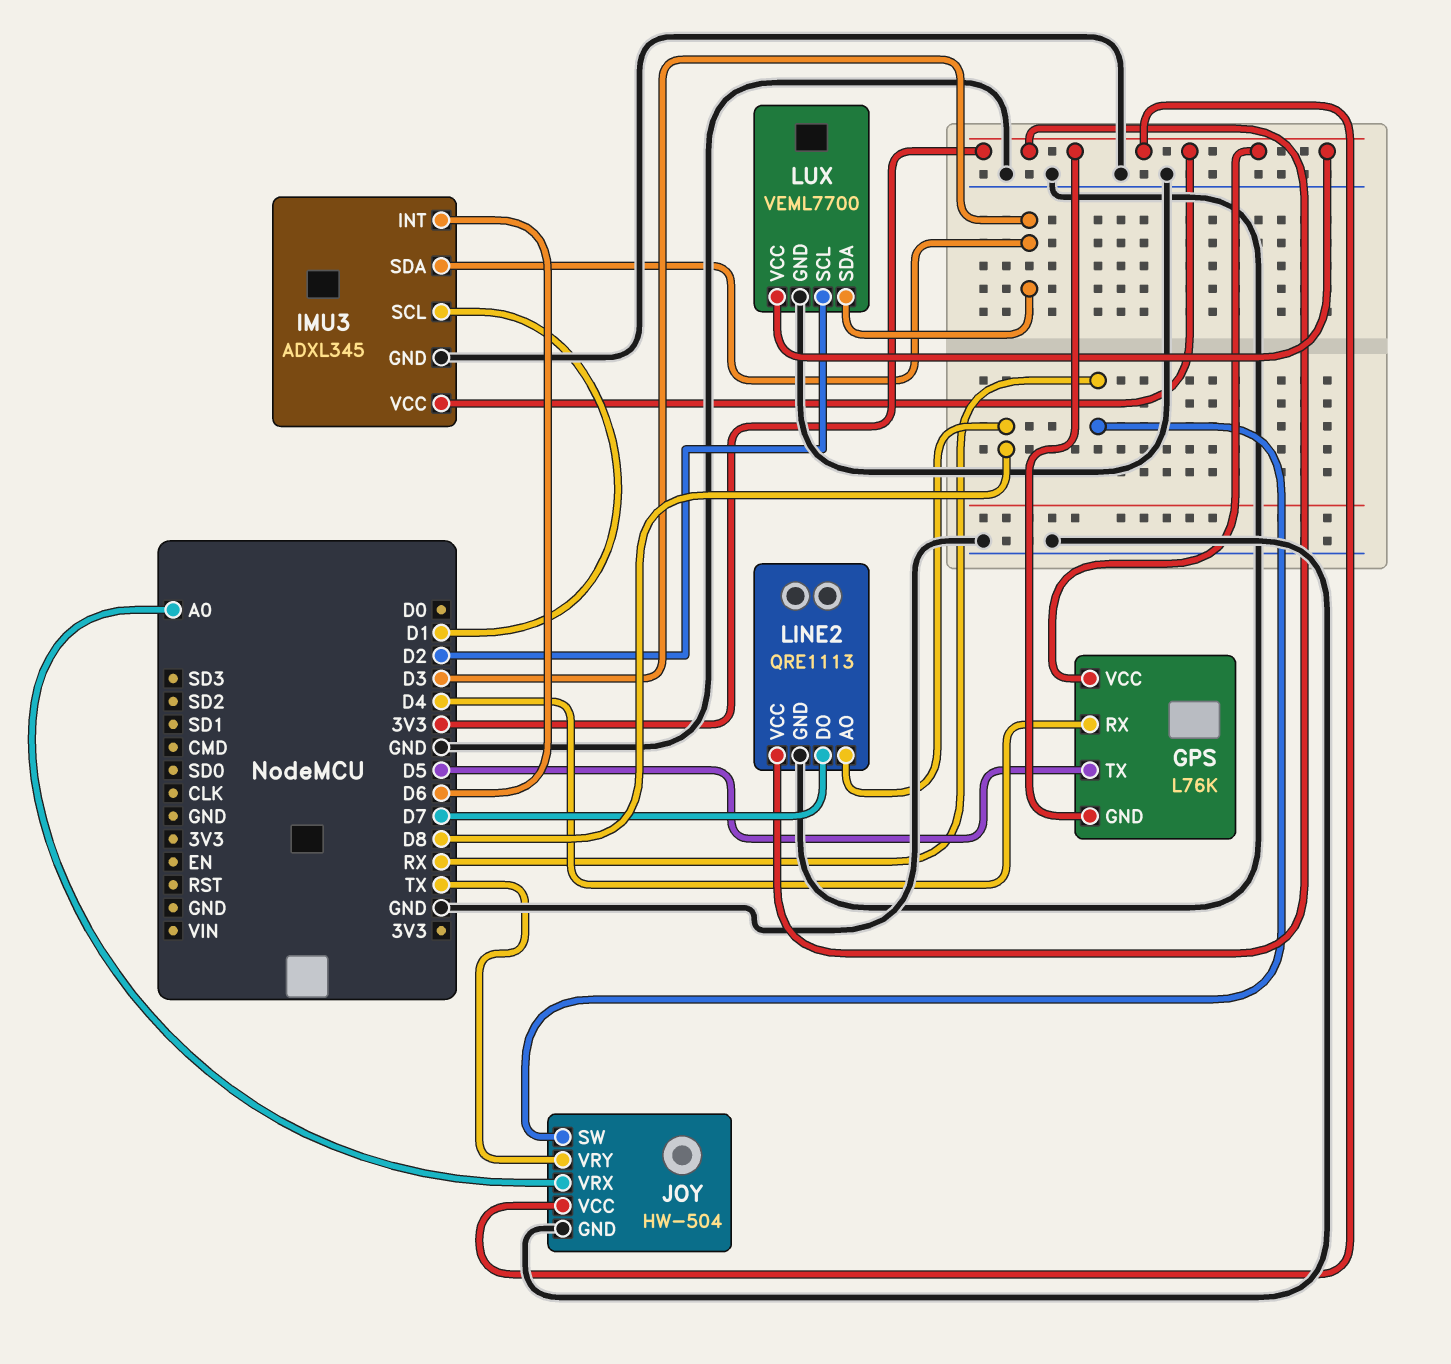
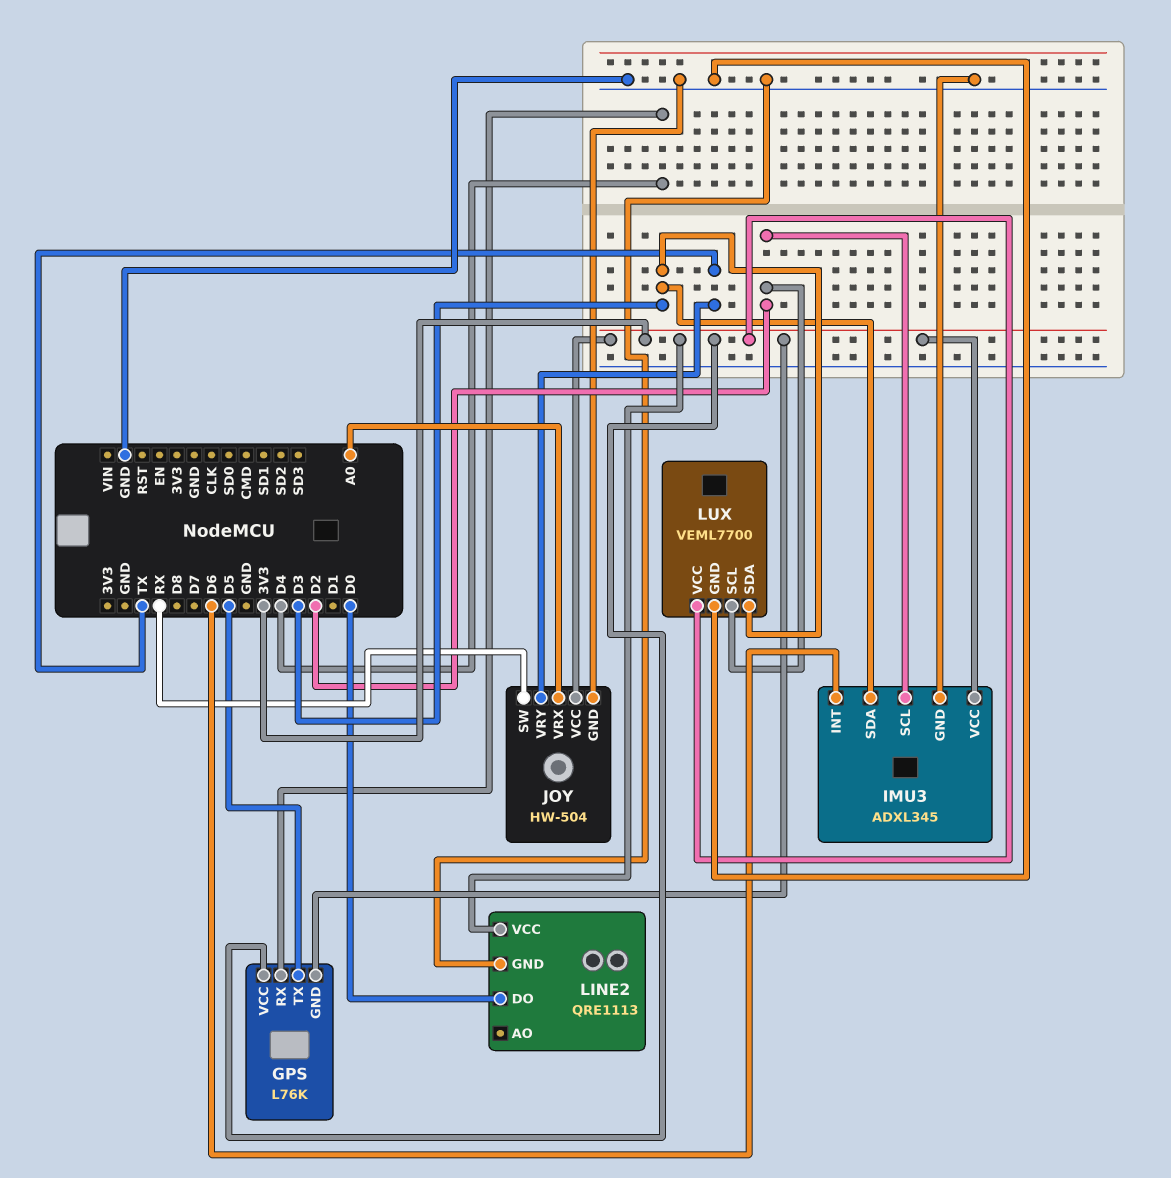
IMU3 pin SCL: D1 -> D2
LINE2 pin AO: D8 -> none
LINE2 pin DO: D7 -> D0

